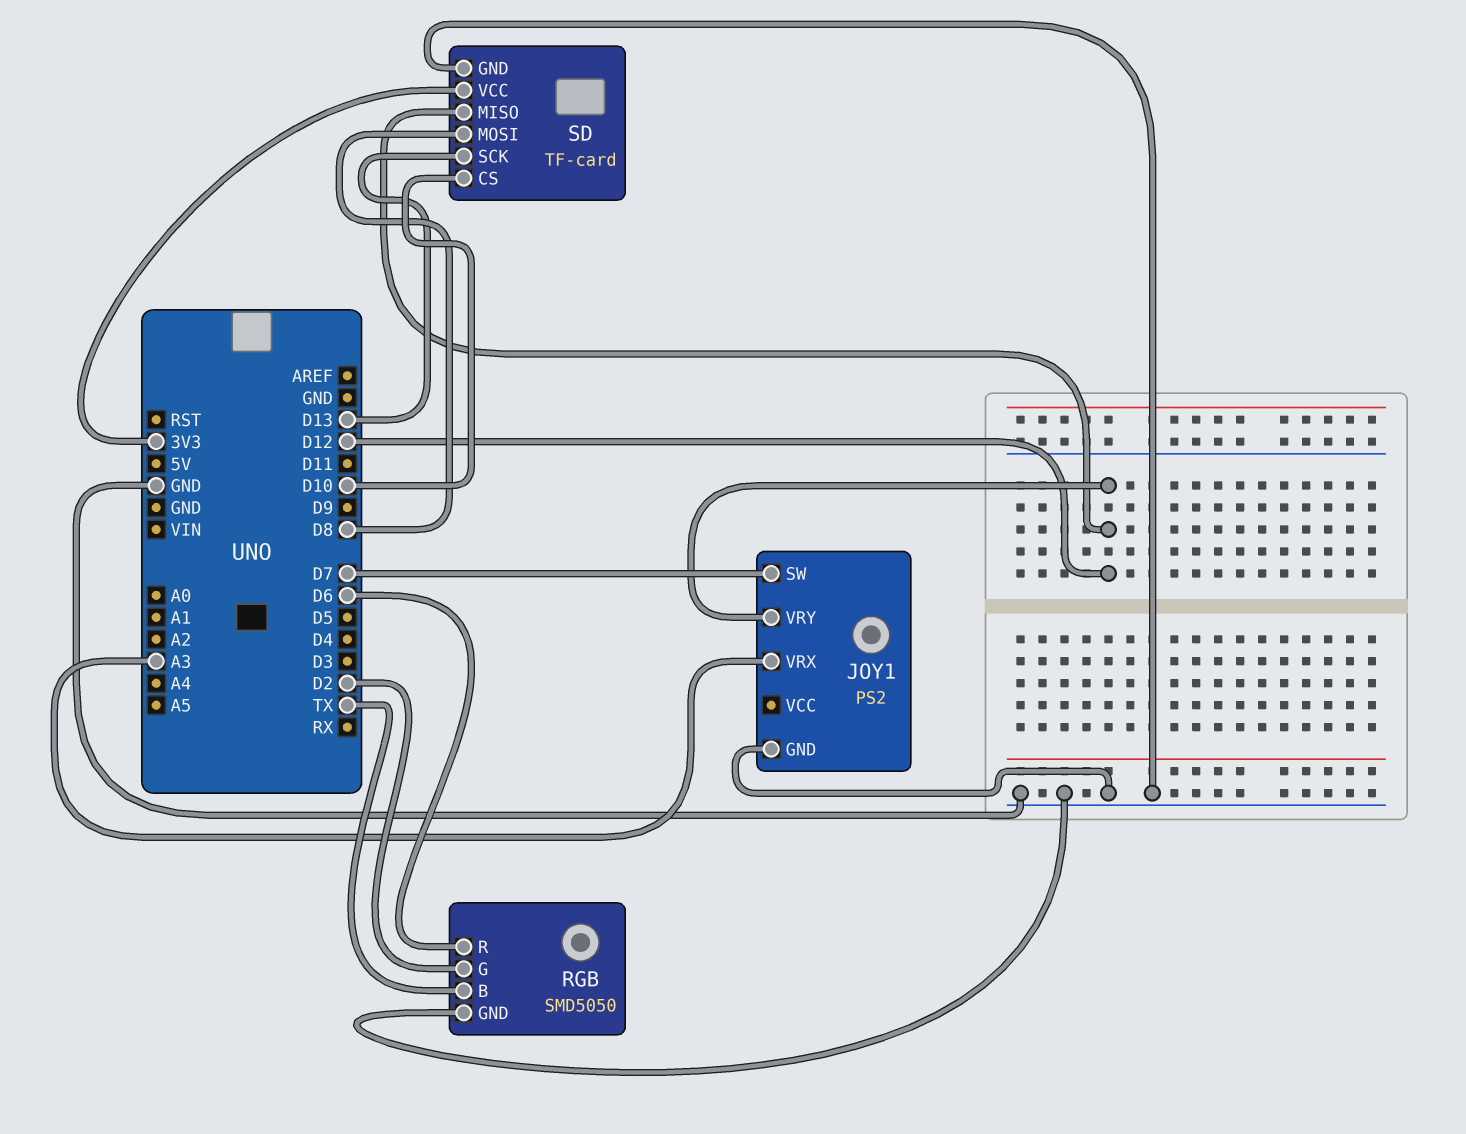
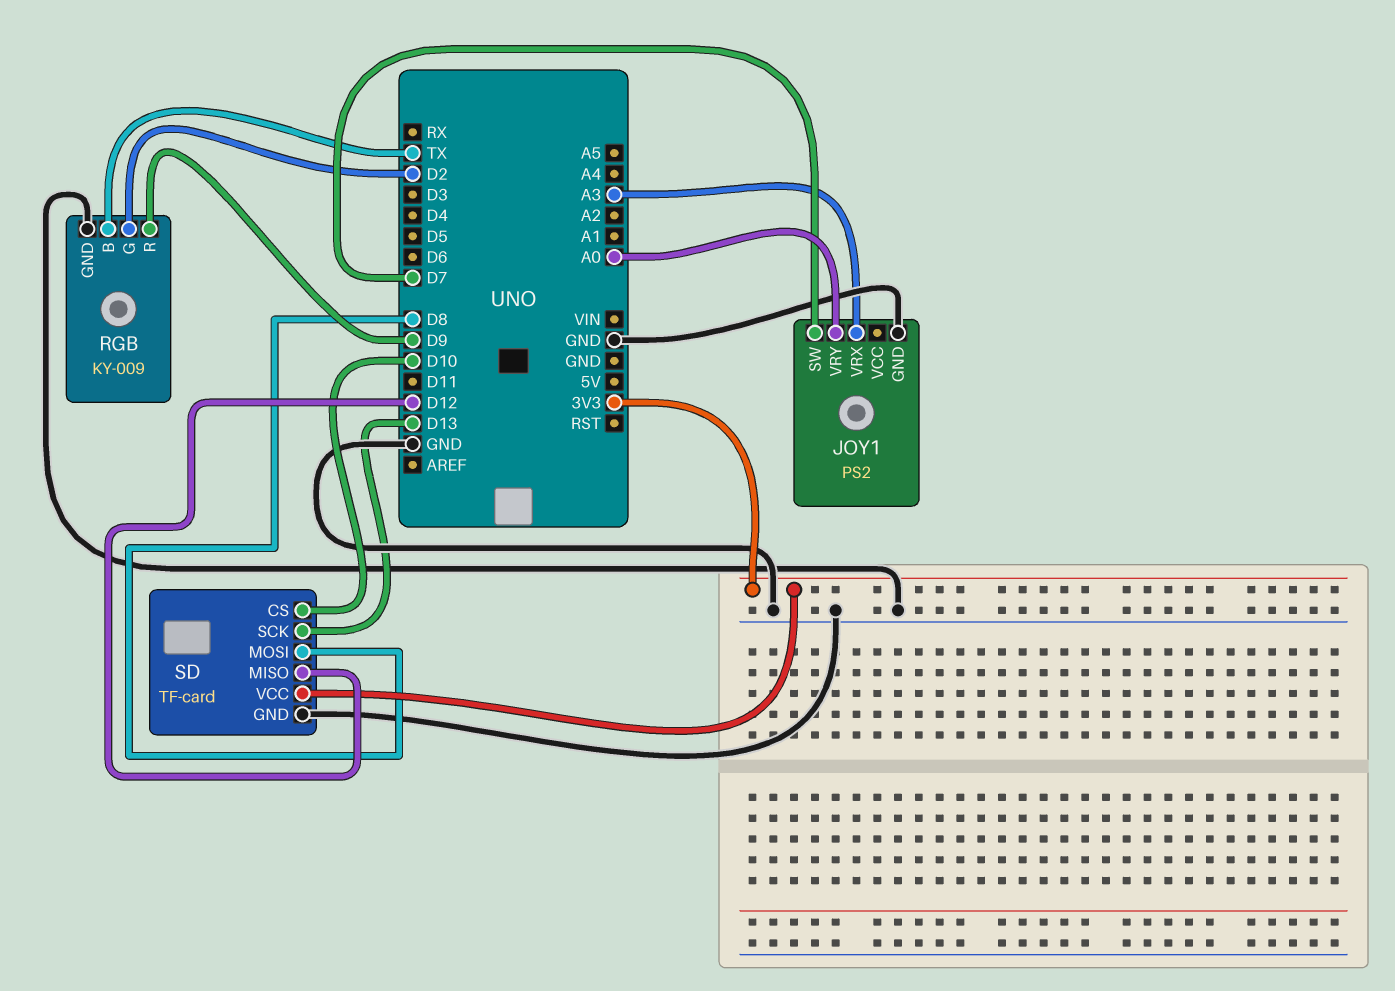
JOY1 pin VRY: D12 -> A0
RGB: SMD5050 -> KY-009
RGB pin R: D6 -> D9

